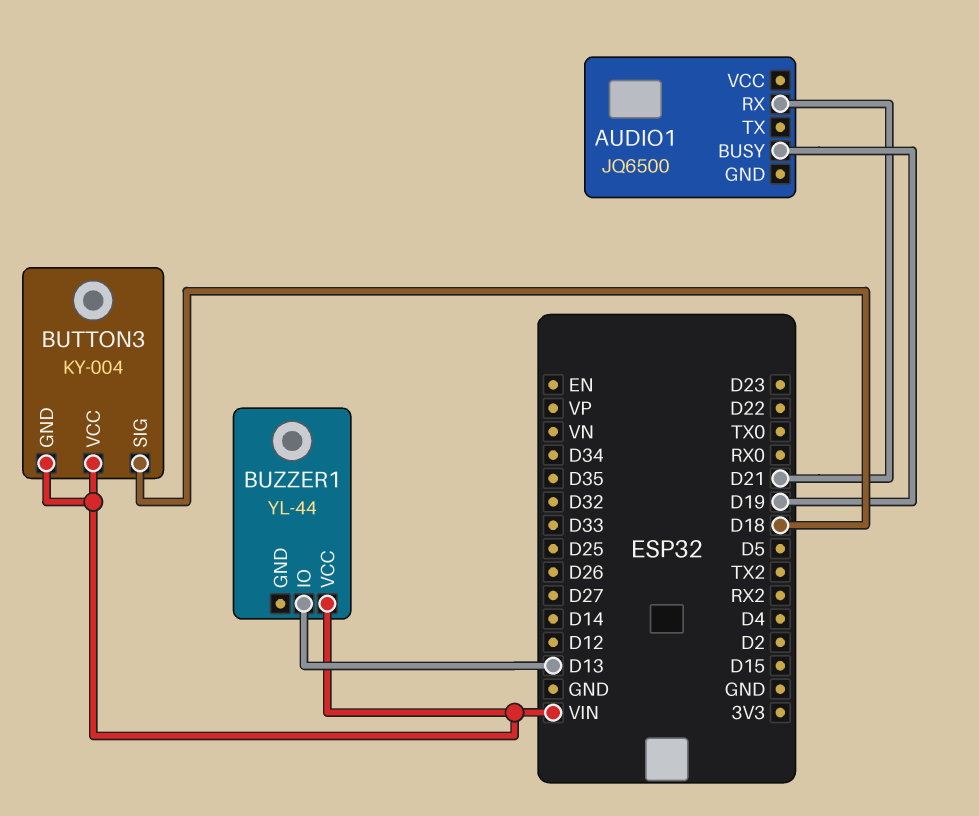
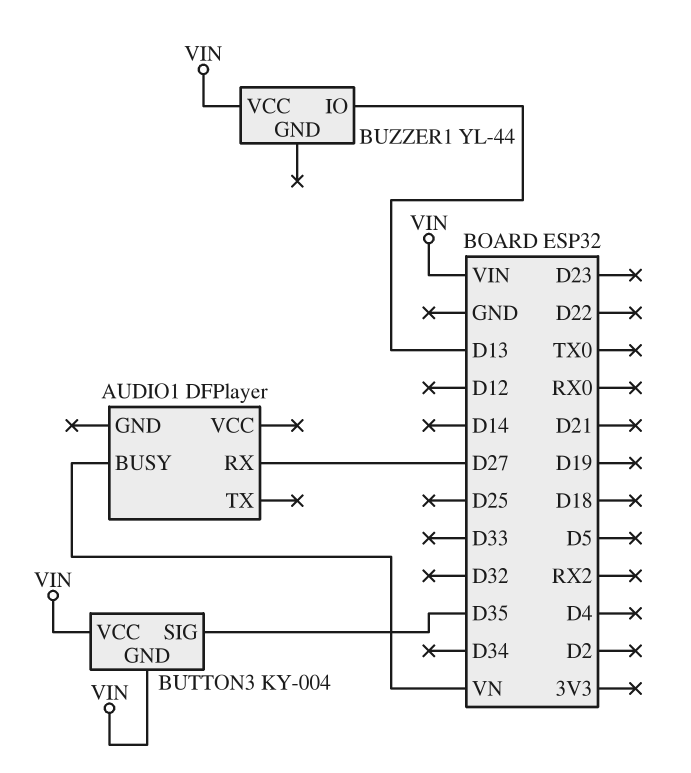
AUDIO1: JQ6500 -> DFPlayer
AUDIO1 pin BUSY: D19 -> VN
AUDIO1 pin RX: D21 -> D27
BUTTON3 pin SIG: D18 -> D35

